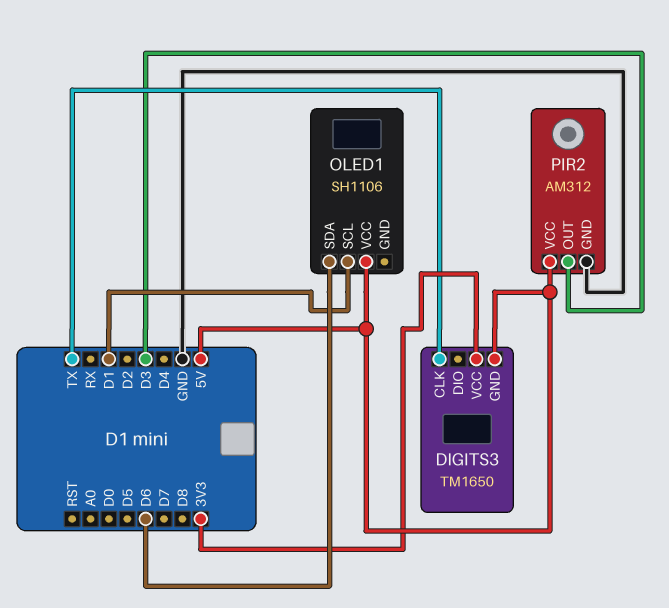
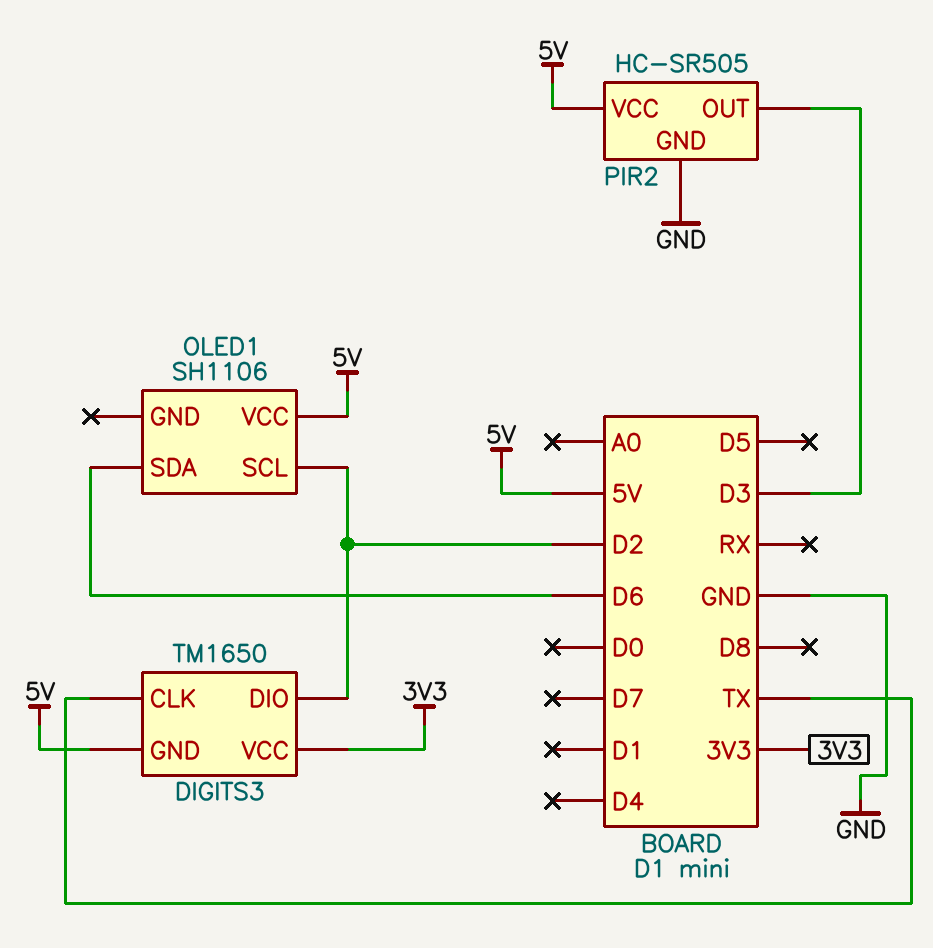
DIGITS3 pin DIO: none -> D2
OLED1 pin SCL: D1 -> D2
PIR2: AM312 -> HC-SR505

